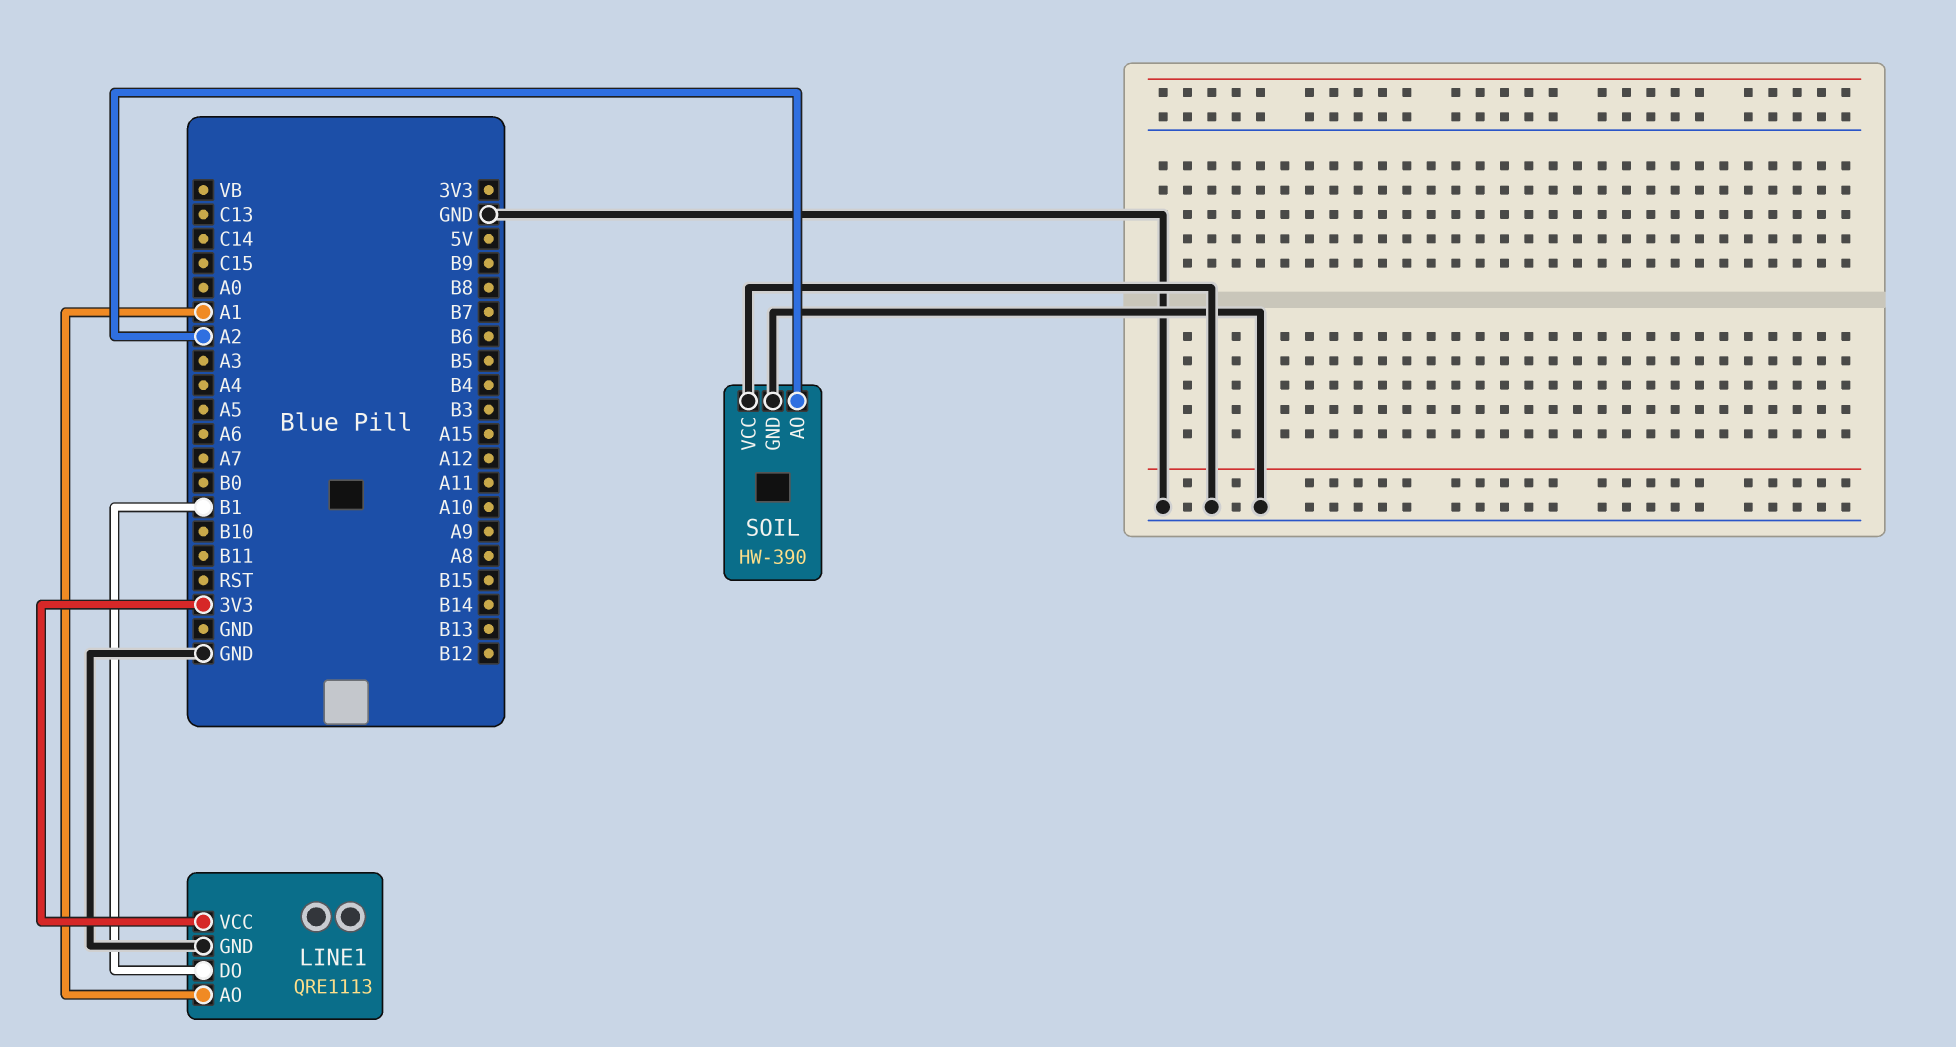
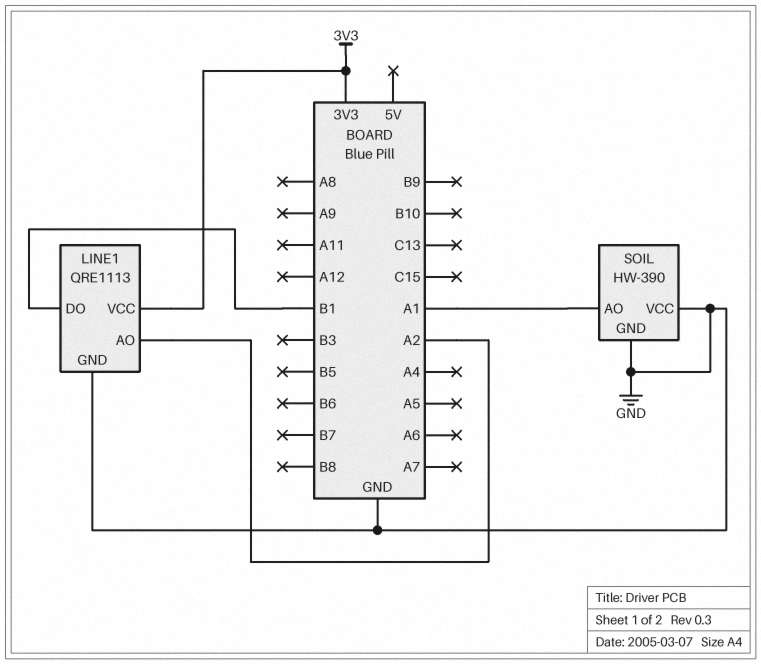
LINE1 pin AO: A1 -> A2
SOIL pin AO: A2 -> A1

